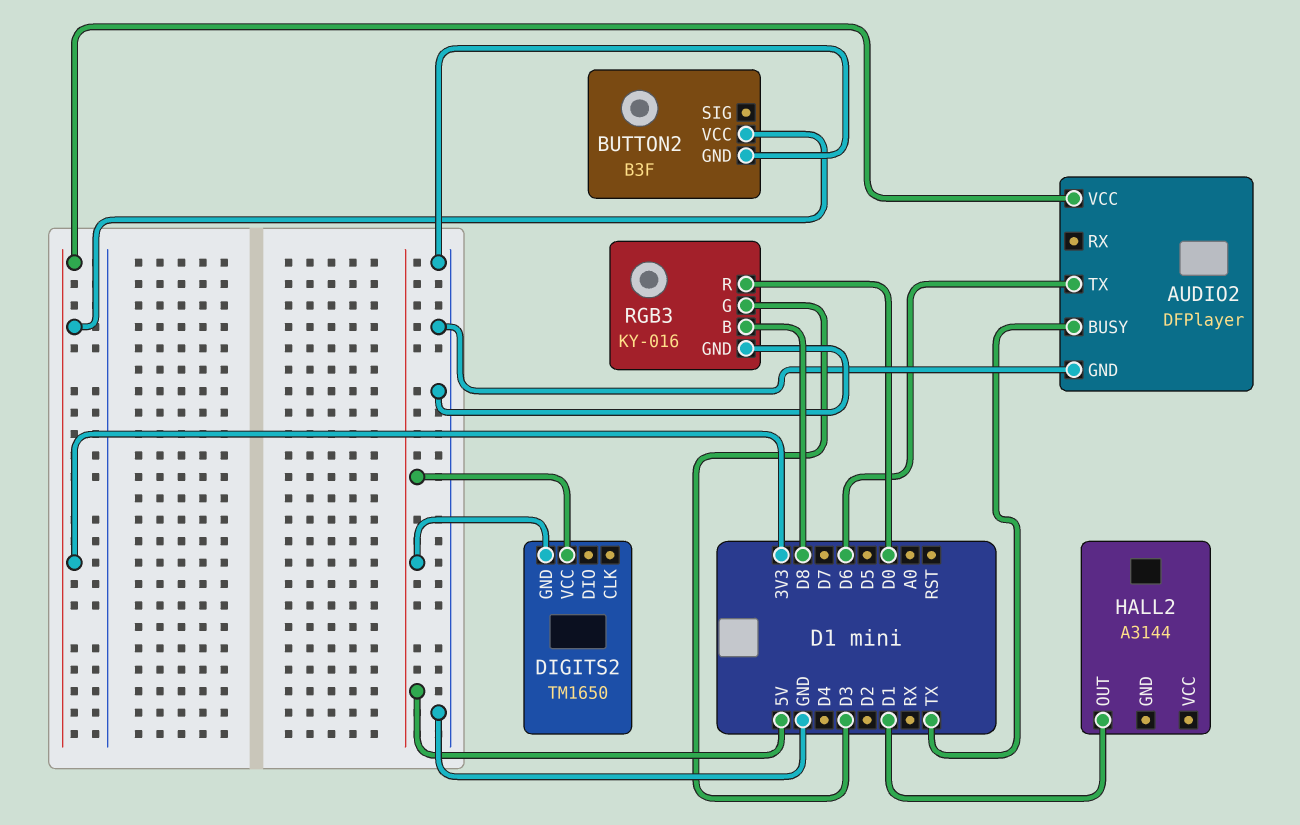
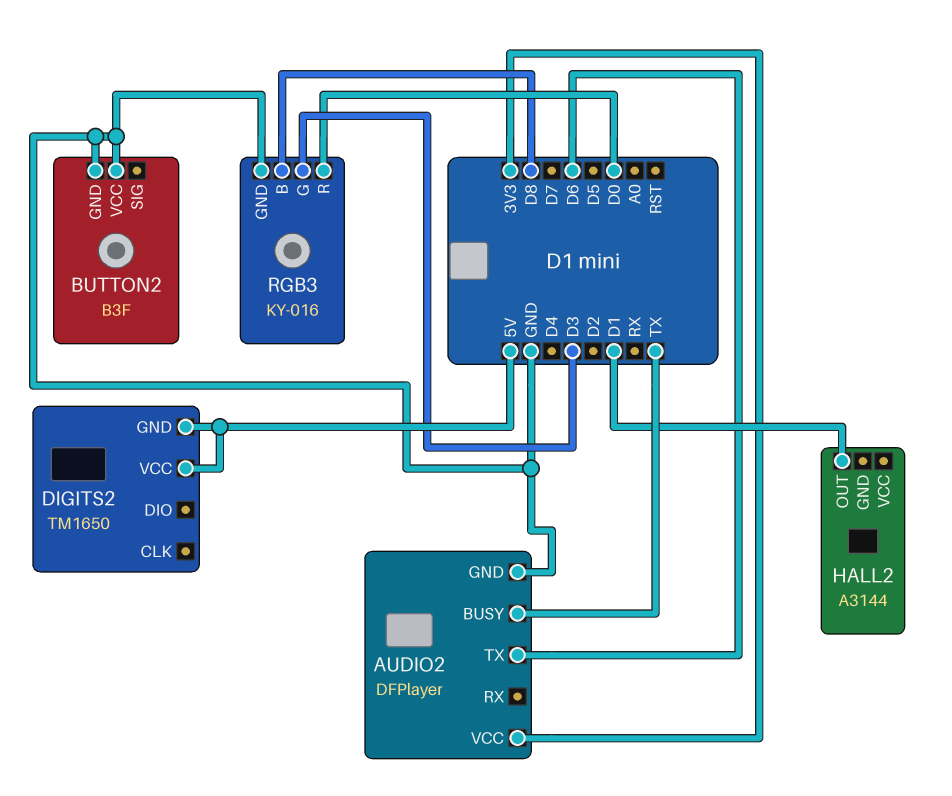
BUTTON2 pin VCC: 3V3 -> GND

